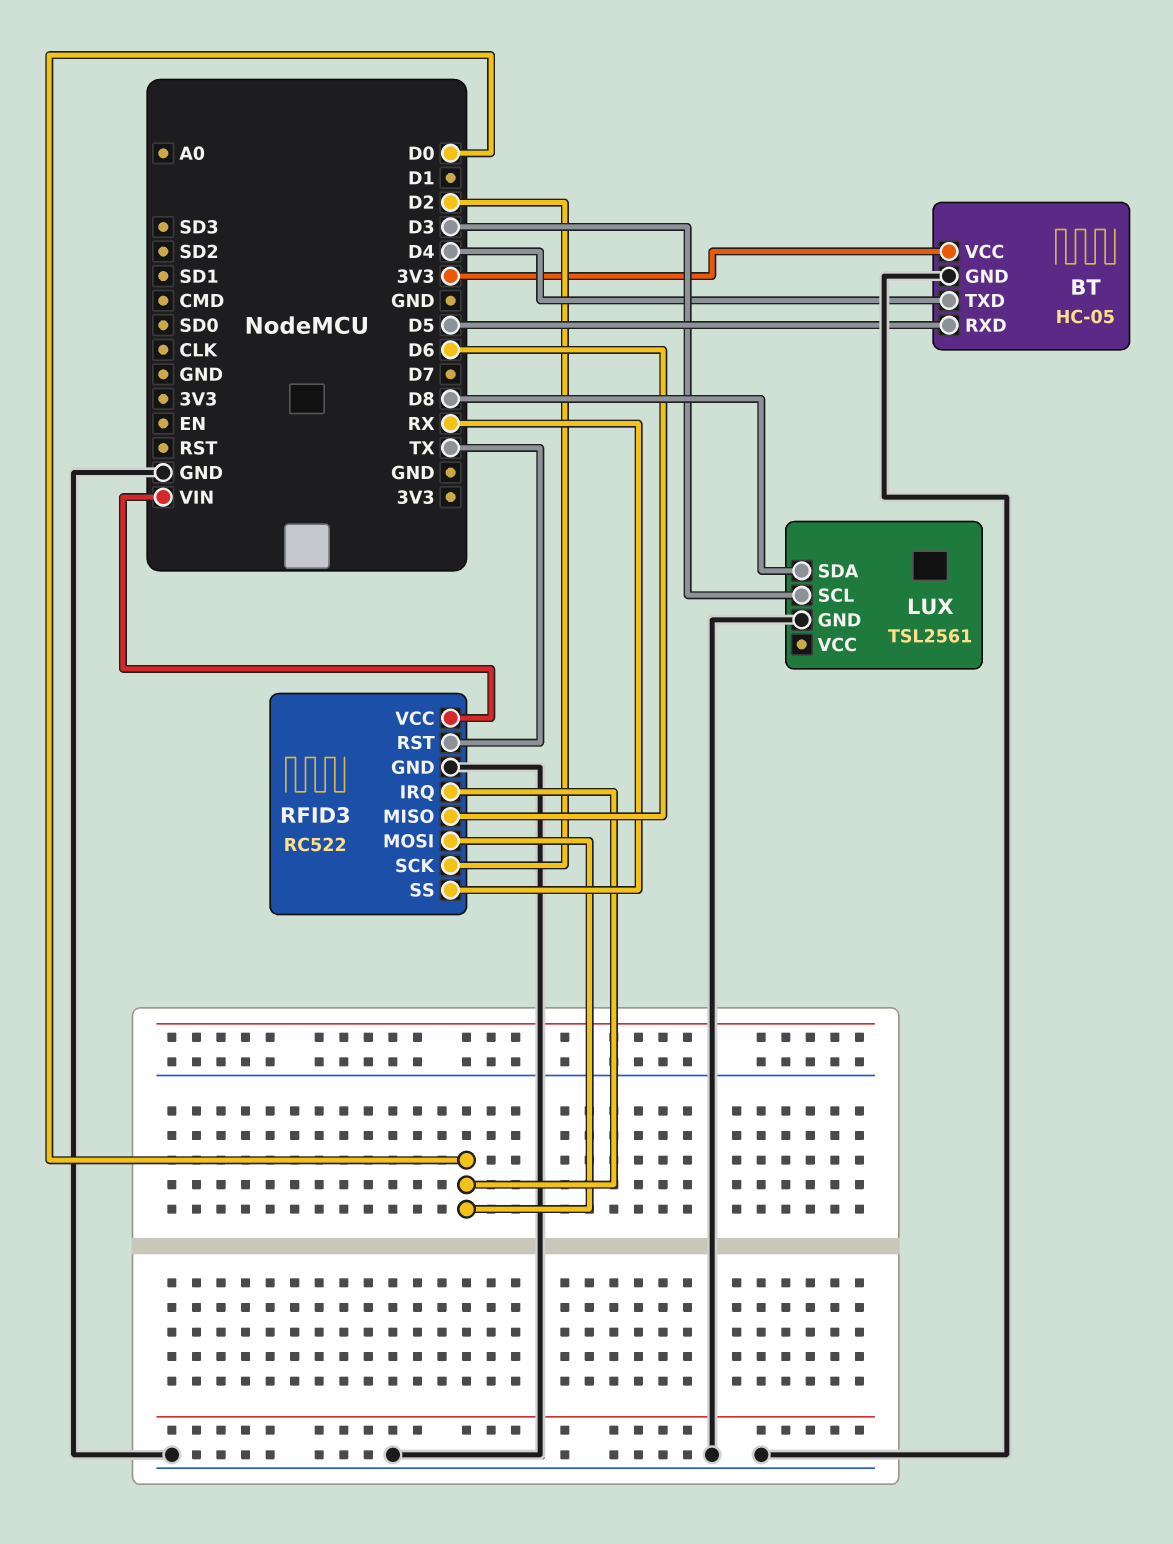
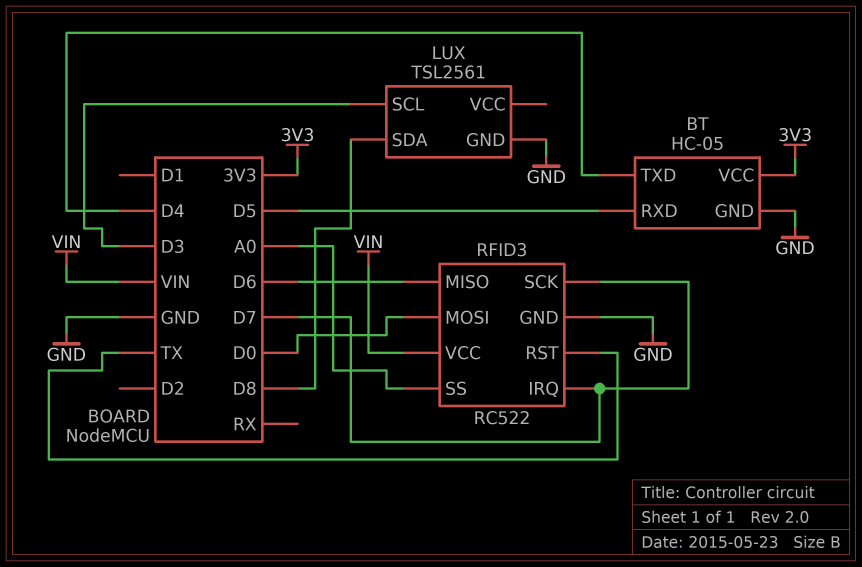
RFID3 pin IRQ: D0 -> D7
RFID3 pin SCK: D2 -> D7
RFID3 pin SS: RX -> A0

